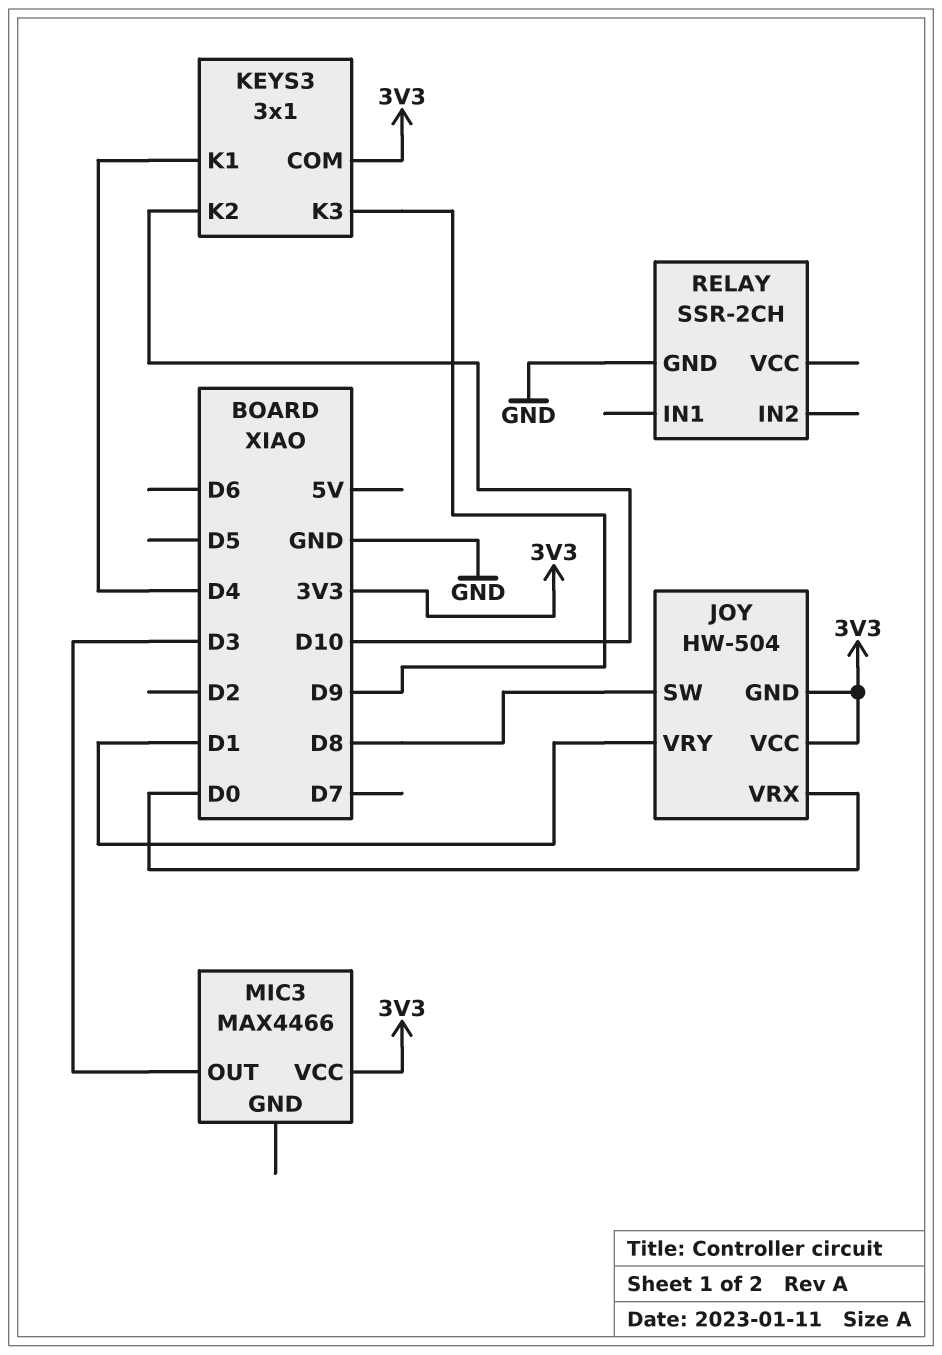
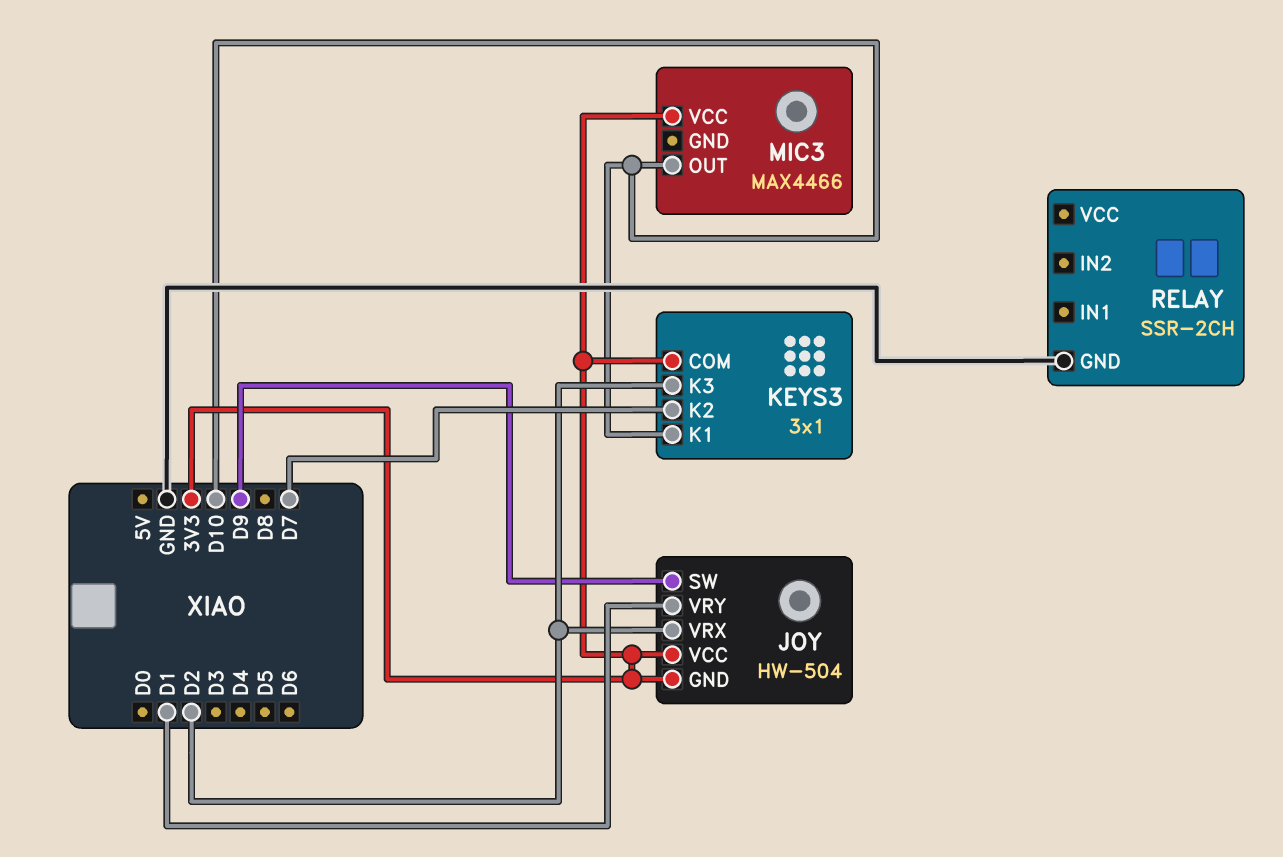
JOY pin SW: D8 -> D9
JOY pin VRX: D0 -> D2
KEYS3 pin K1: D4 -> D10
KEYS3 pin K2: D10 -> D7
KEYS3 pin K3: D9 -> D2
MIC3 pin OUT: D3 -> D10

